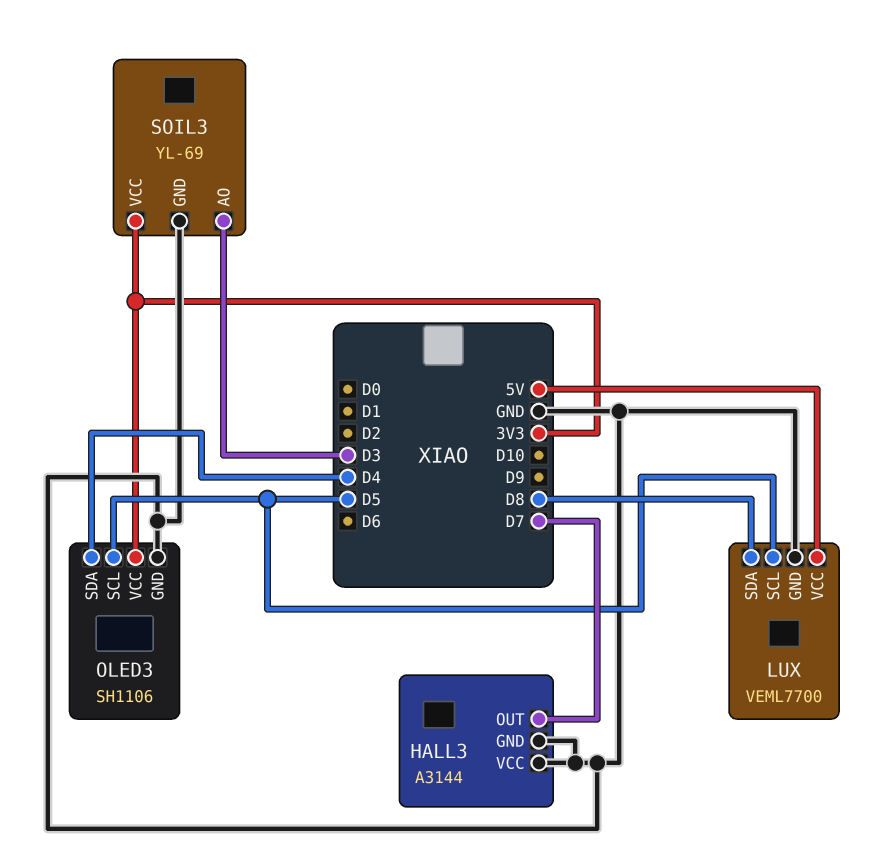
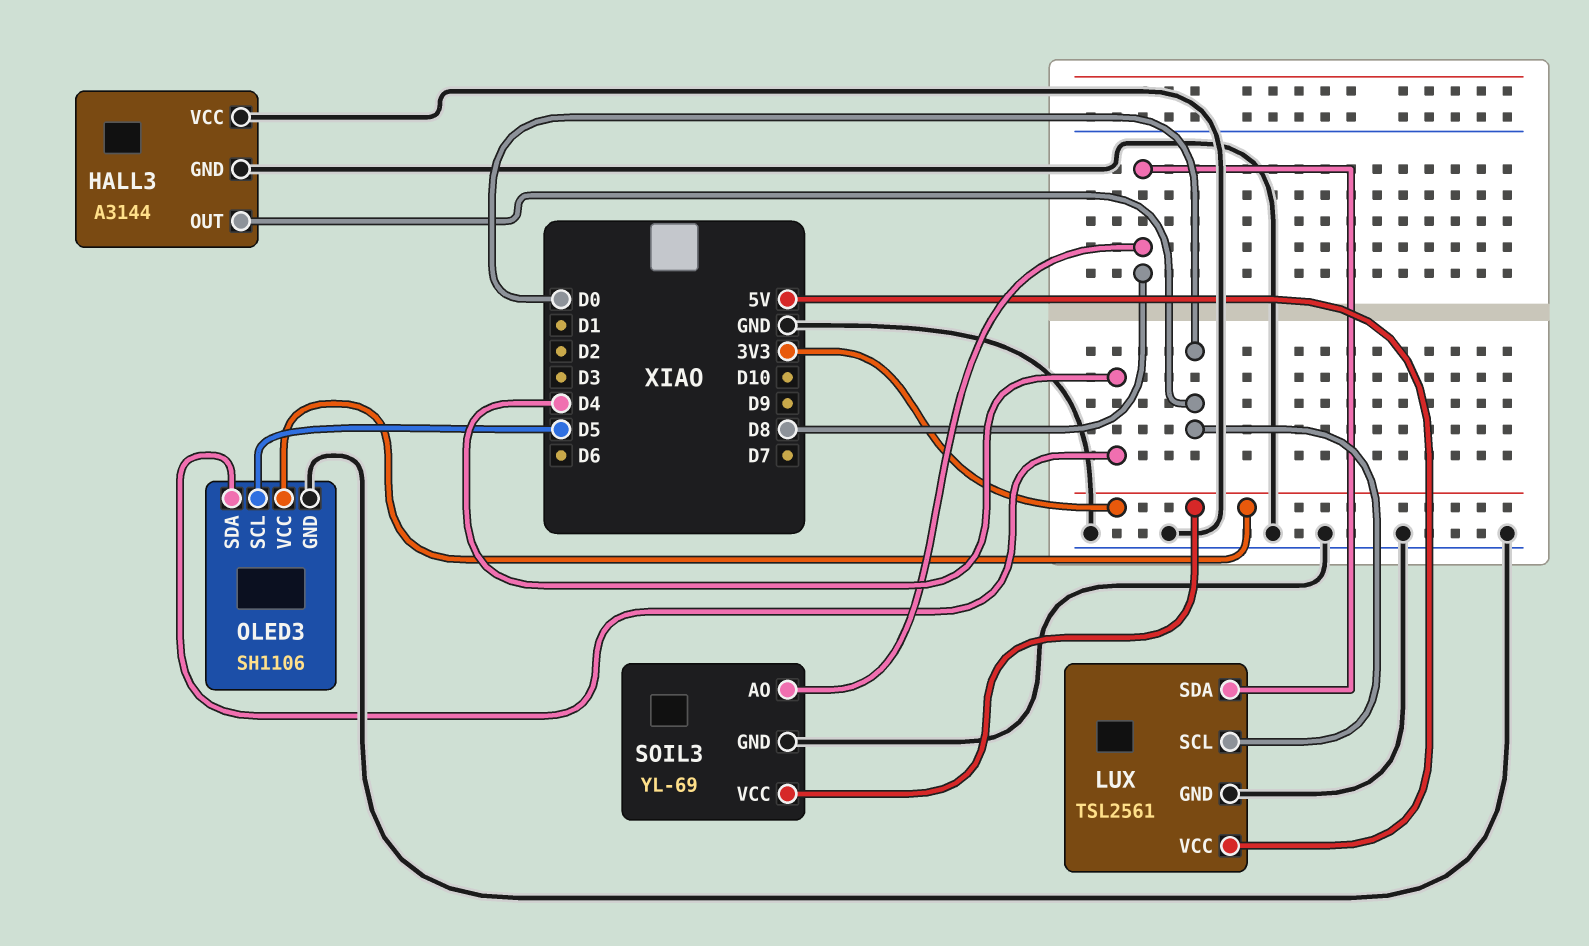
HALL3 pin OUT: D7 -> D0
LUX: VEML7700 -> TSL2561
LUX pin SCL: D5 -> D0
SOIL3 pin AO: D3 -> D8

